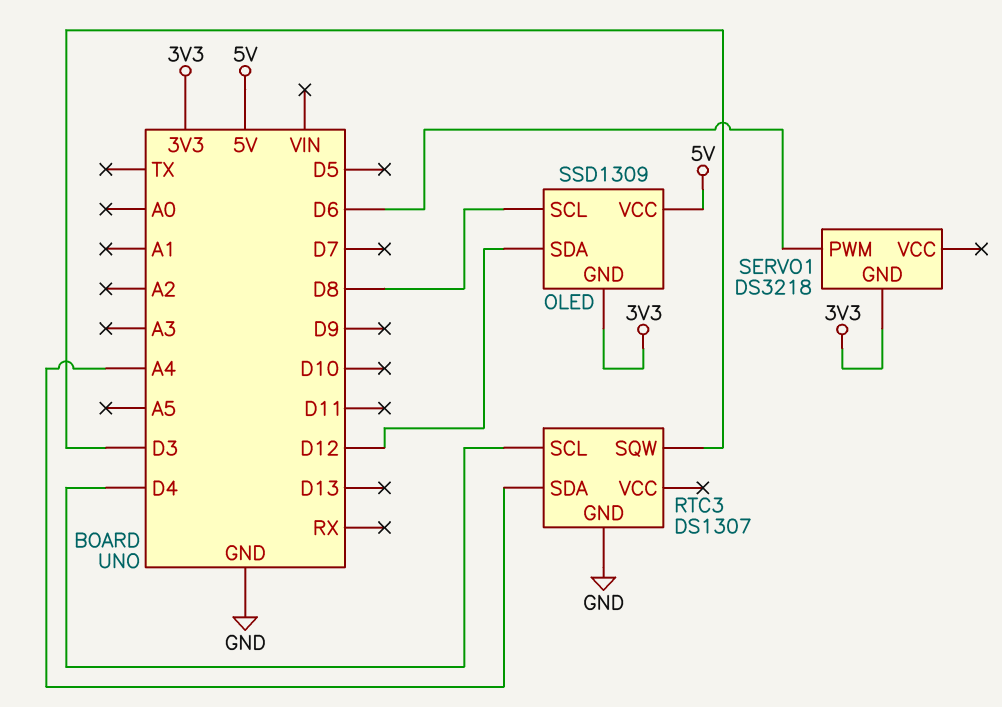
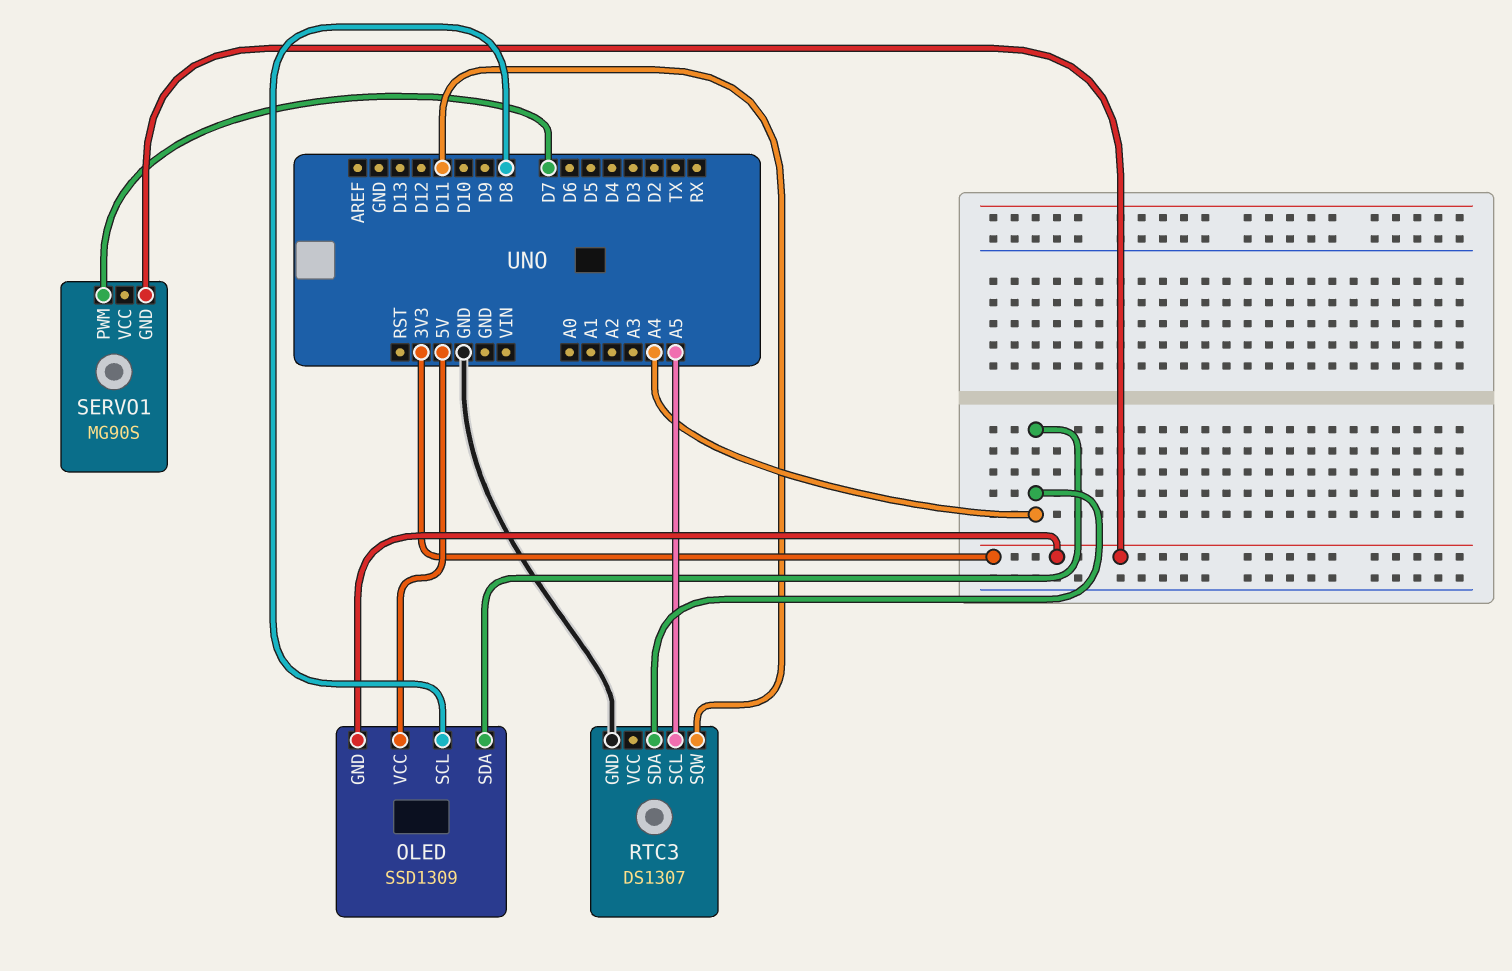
OLED pin SDA: D12 -> A4
RTC3 pin SCL: D4 -> A5
RTC3 pin SQW: D3 -> D11
SERVO1: DS3218 -> MG90S
SERVO1 pin PWM: D6 -> D7

